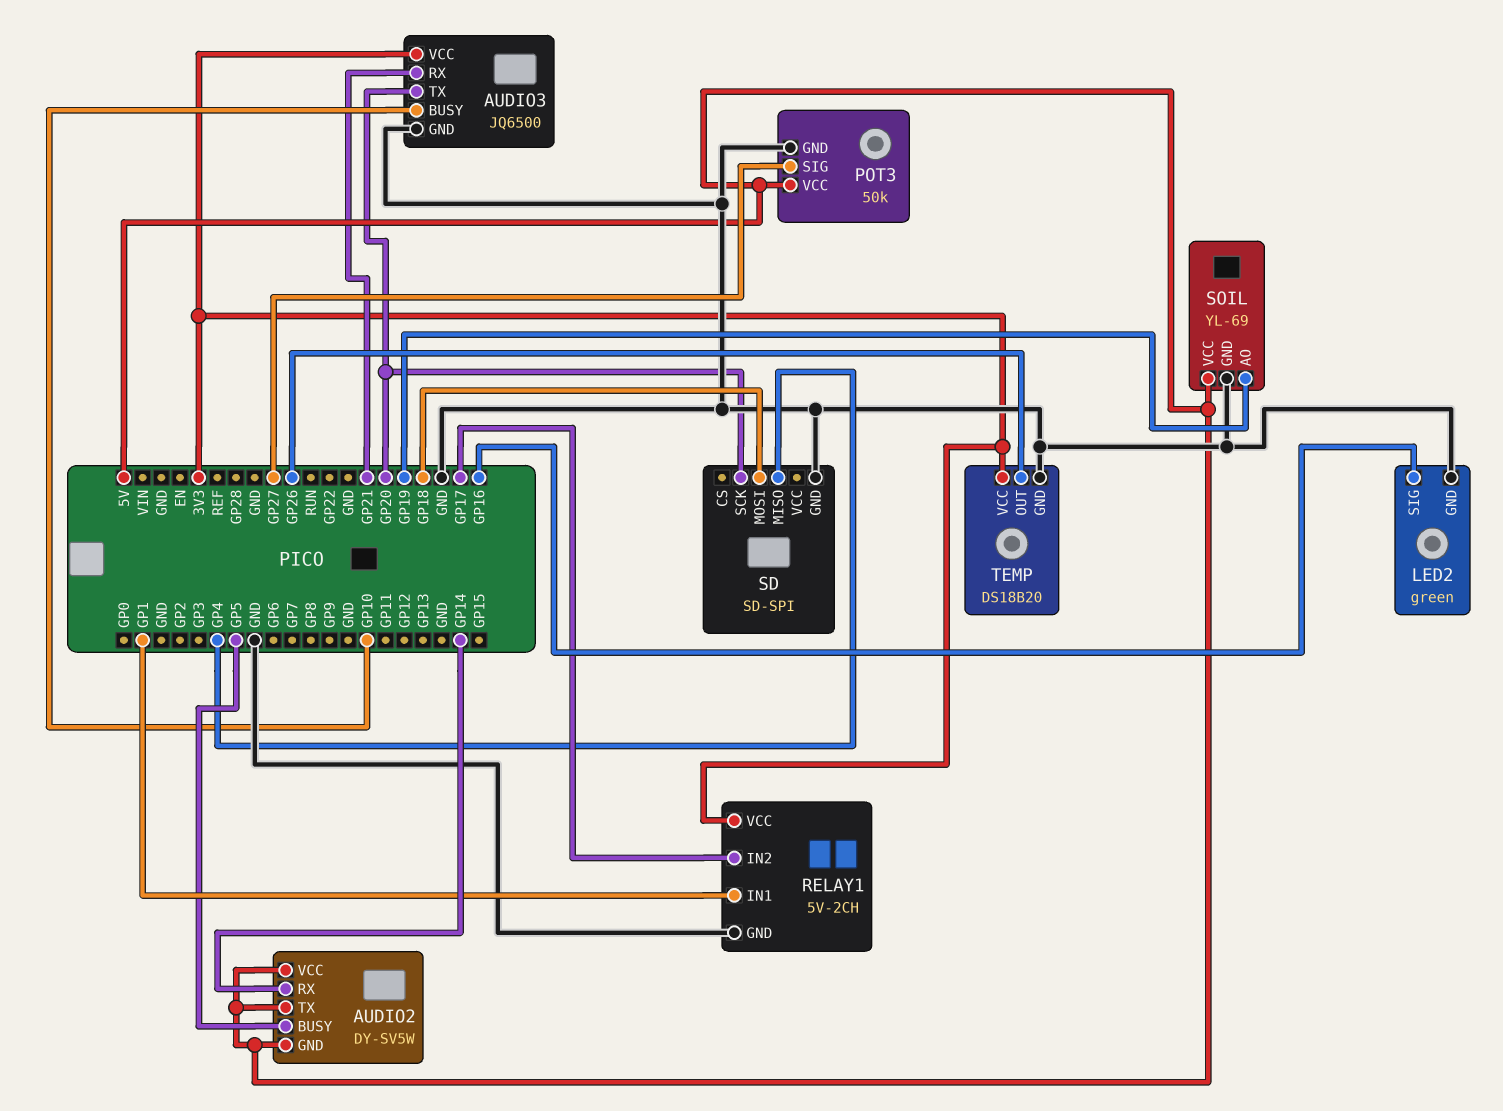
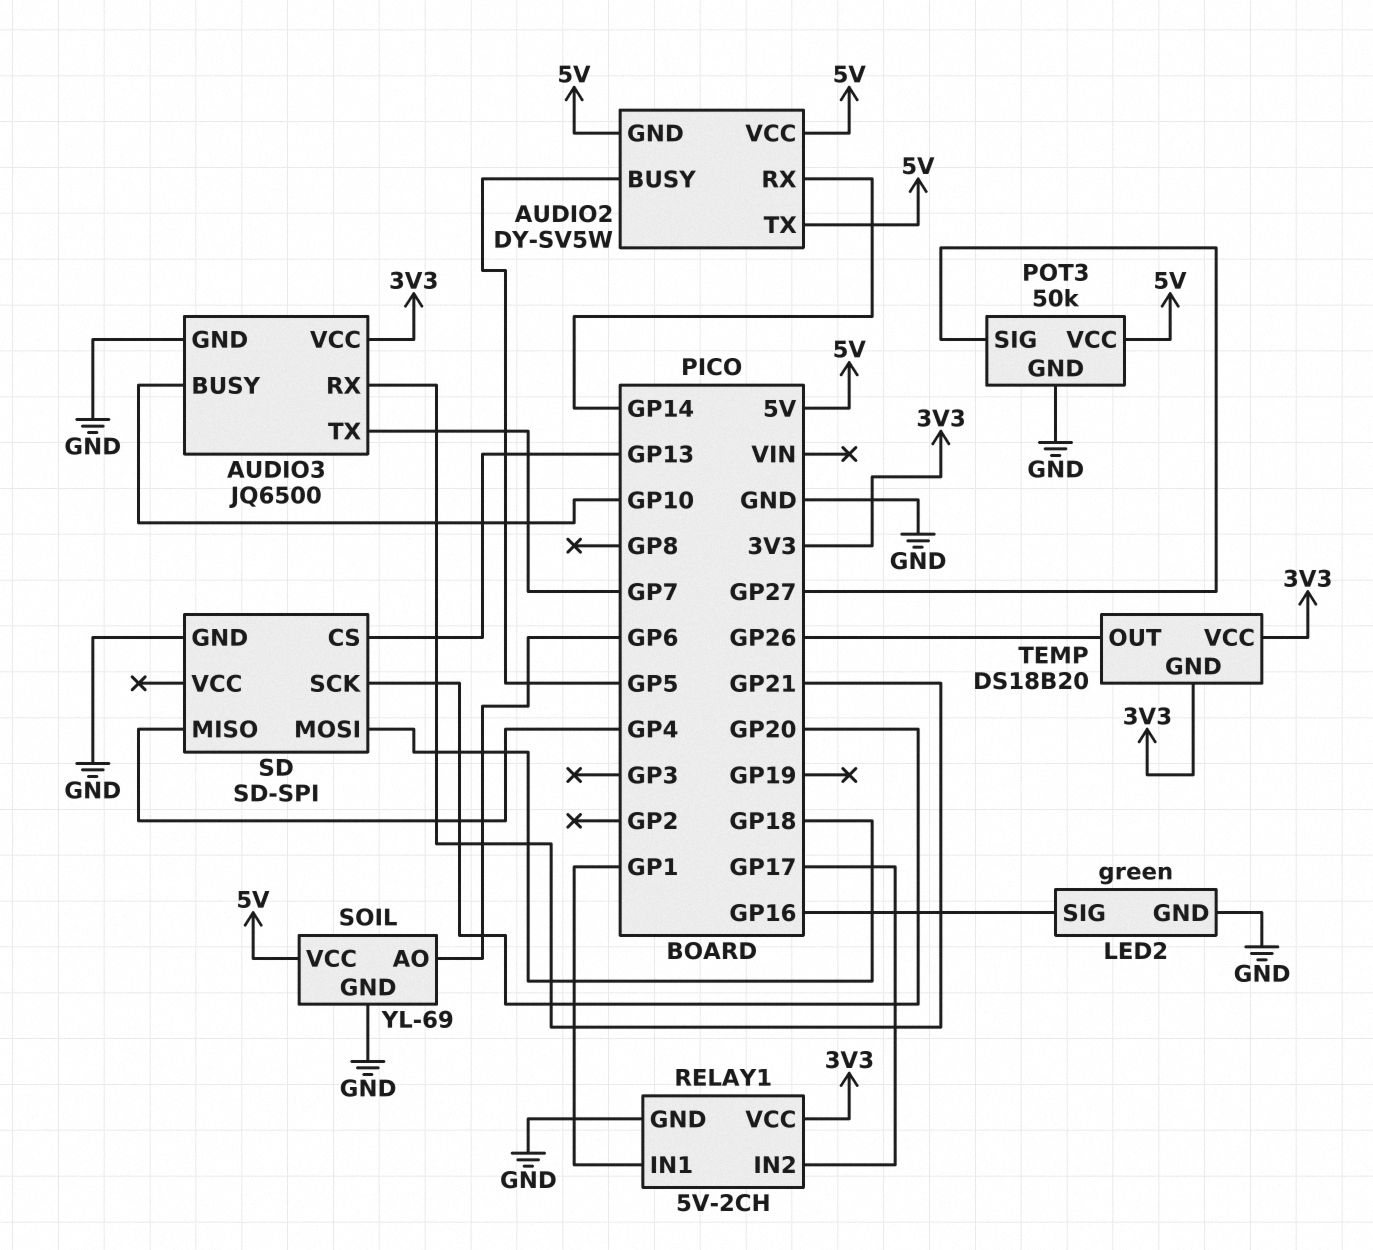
AUDIO3 pin TX: GP20 -> GP7
SD pin CS: none -> GP13
SOIL pin AO: GP19 -> GP6
TEMP pin GND: GND -> 3V3

